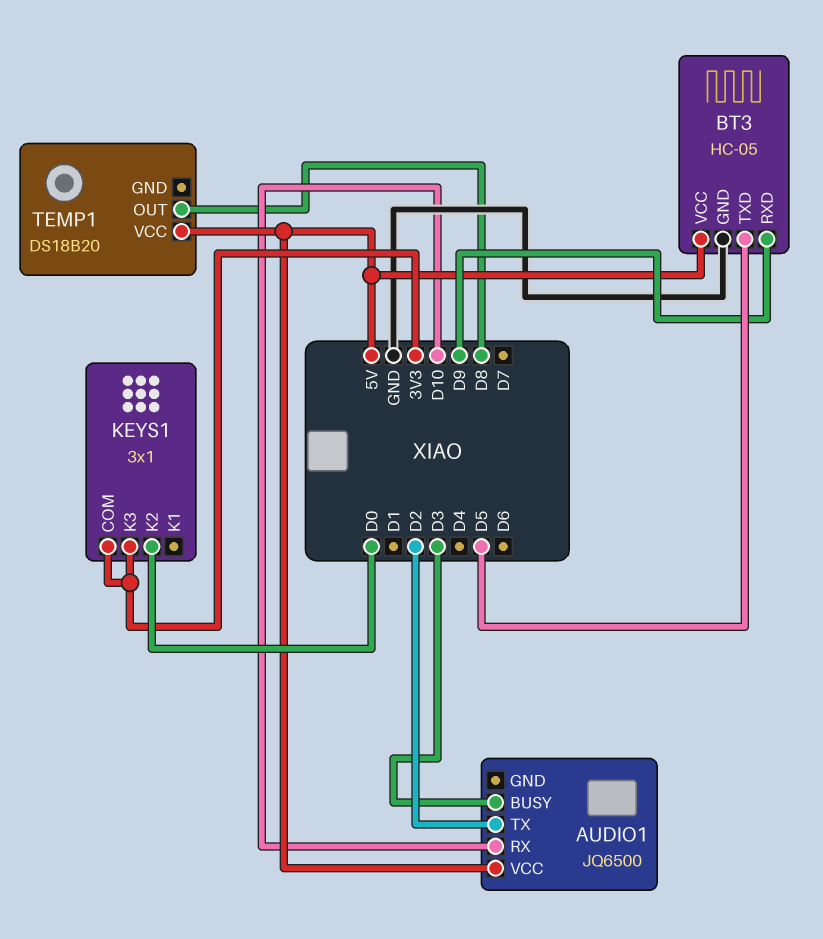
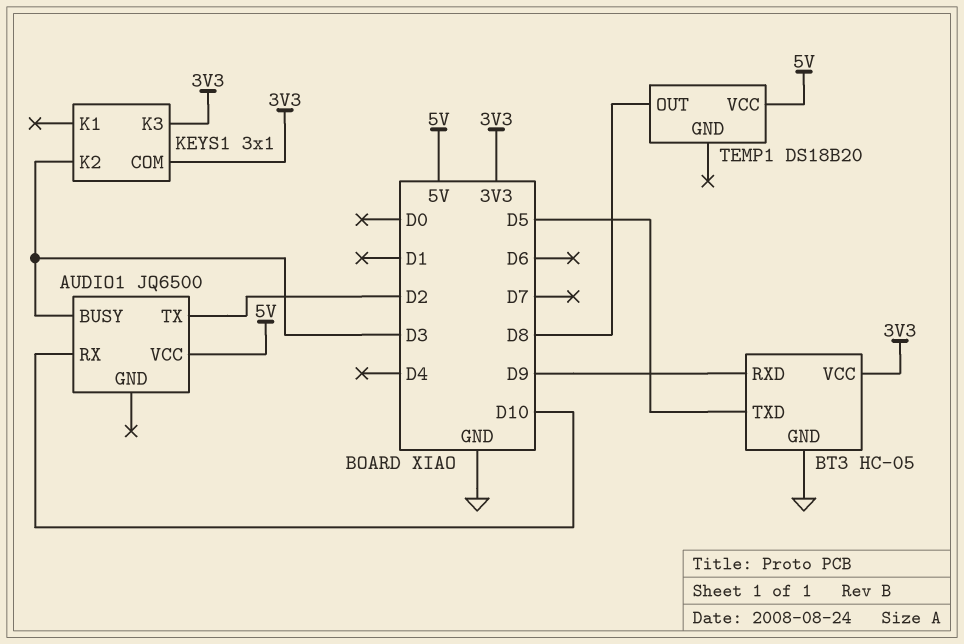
BT3 pin VCC: 5V -> 3V3
KEYS1 pin K2: D0 -> D3

